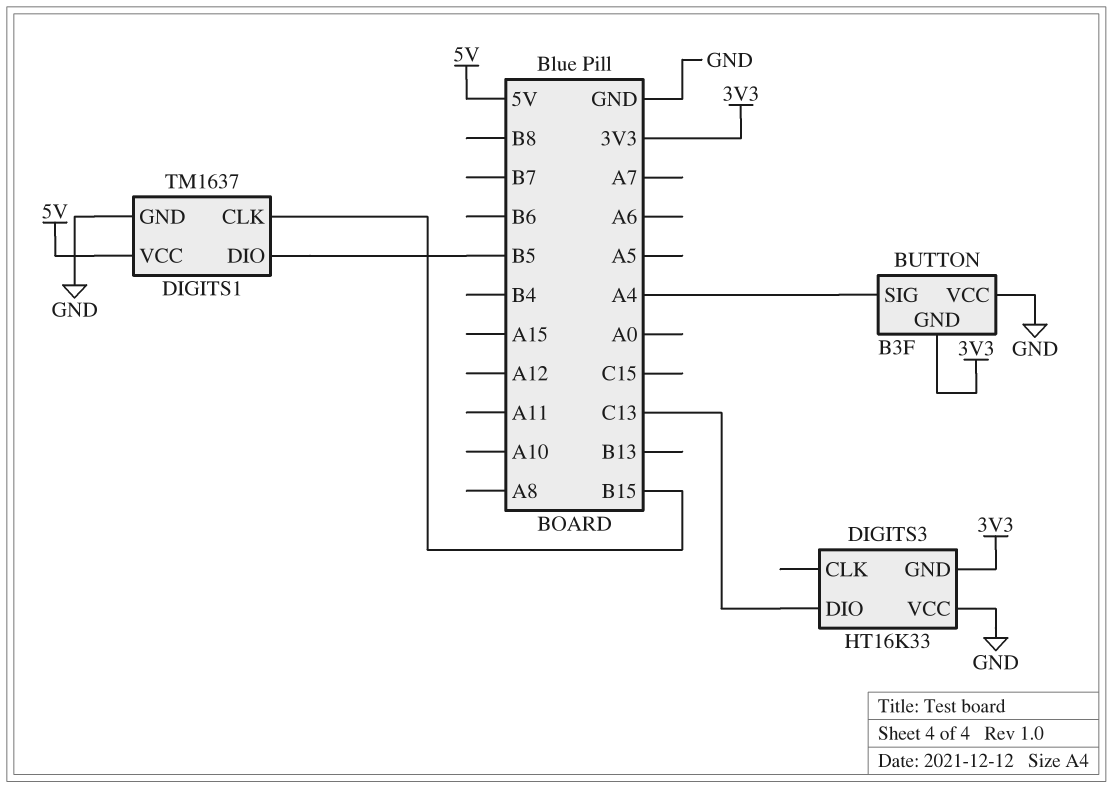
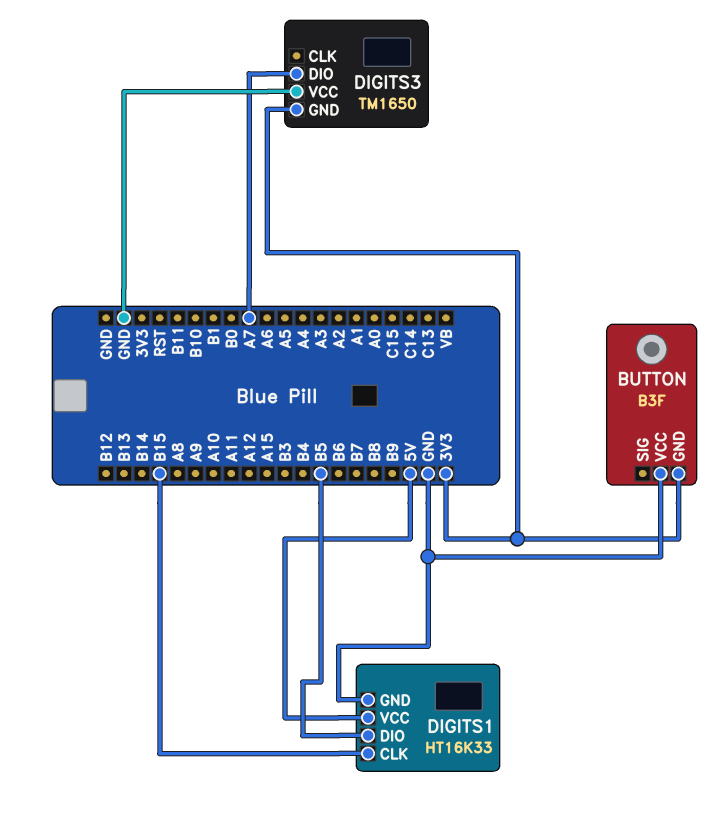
BUTTON pin SIG: A4 -> none
DIGITS1: TM1637 -> HT16K33
DIGITS3: HT16K33 -> TM1650
DIGITS3 pin DIO: C13 -> A7

